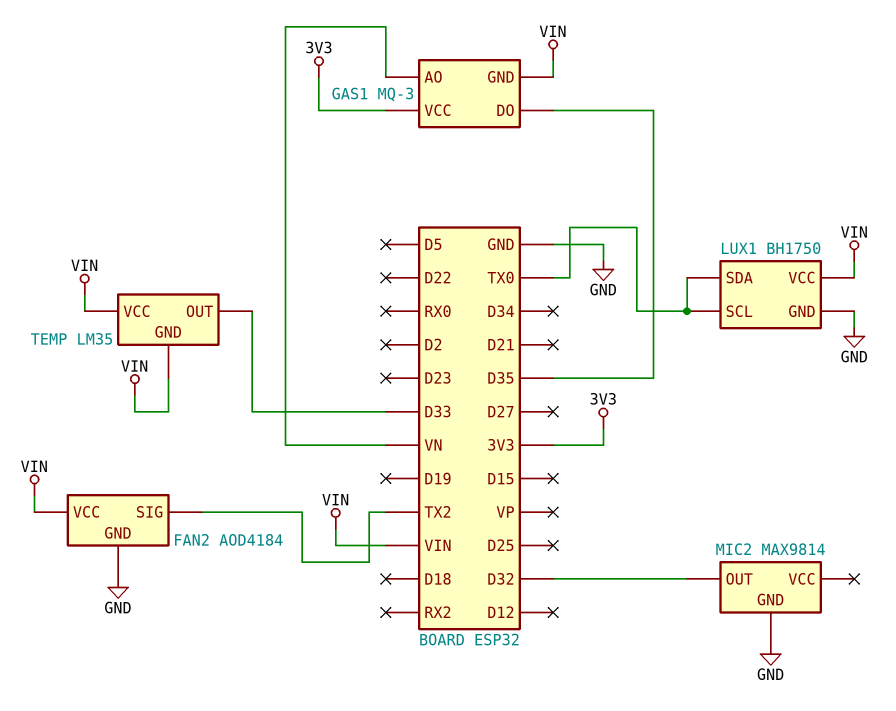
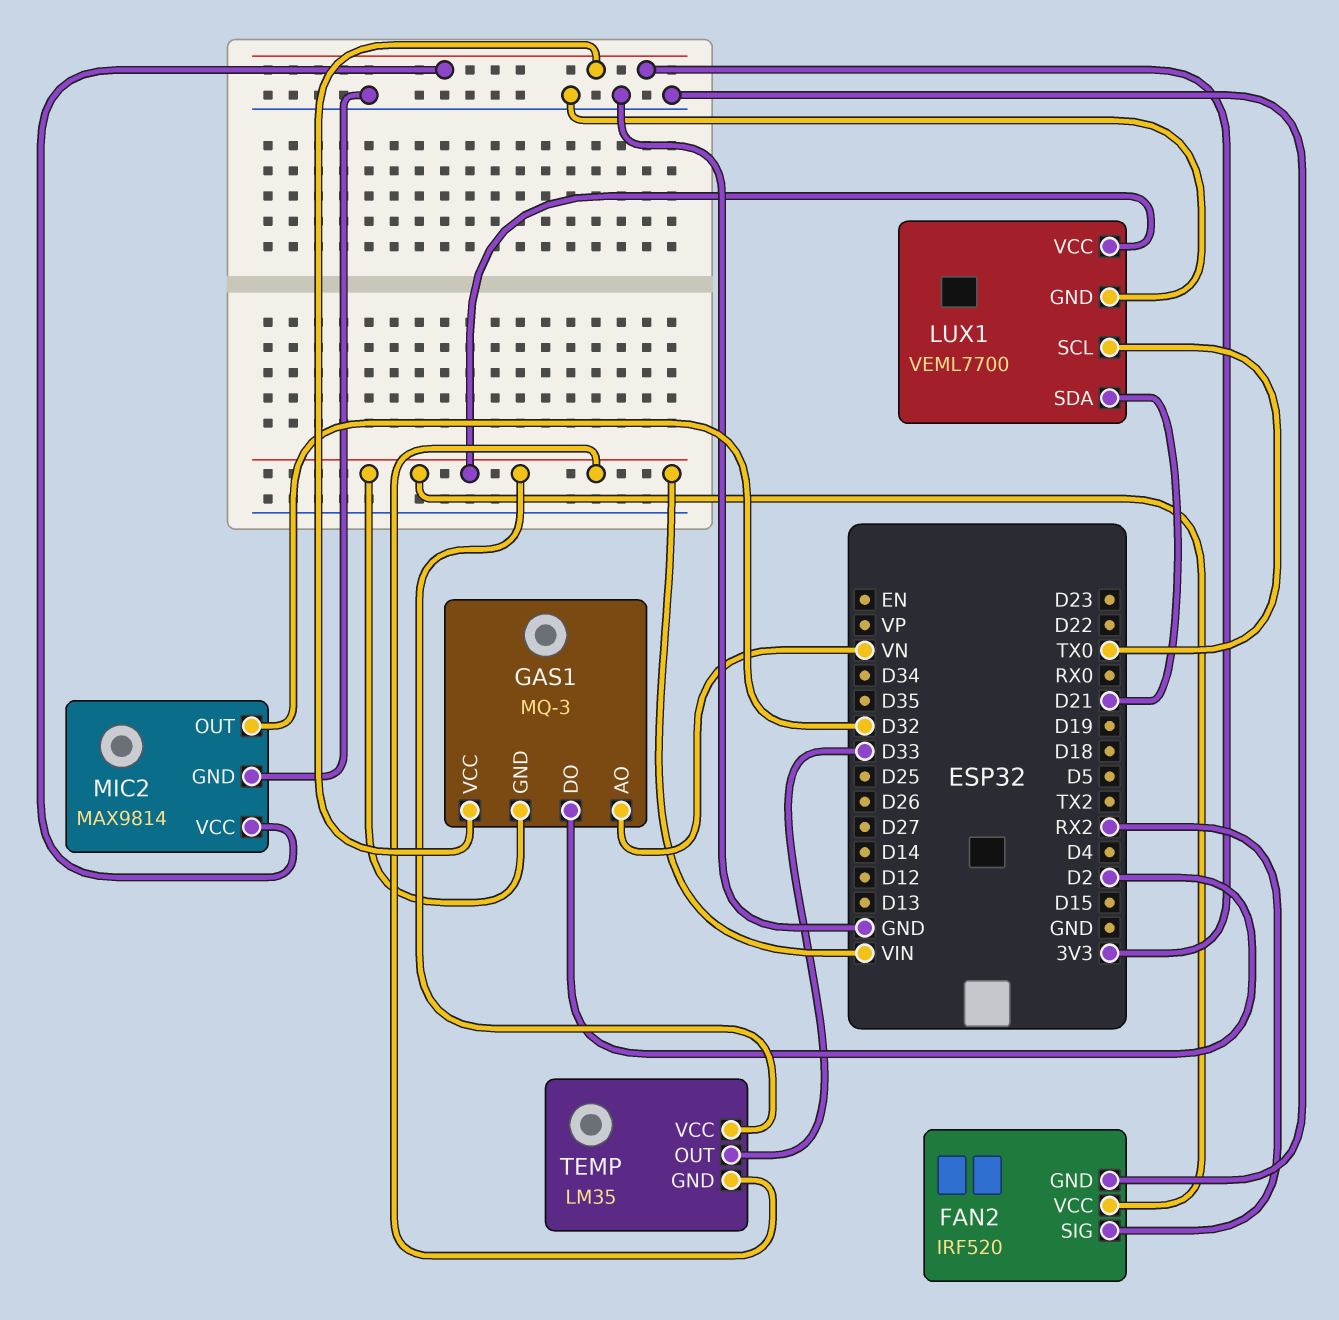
FAN2: AOD4184 -> IRF520
FAN2 pin SIG: TX2 -> RX2
GAS1 pin DO: D35 -> D2
LUX1: BH1750 -> VEML7700
LUX1 pin SDA: TX0 -> D21
MIC2 pin VCC: none -> 3V3

